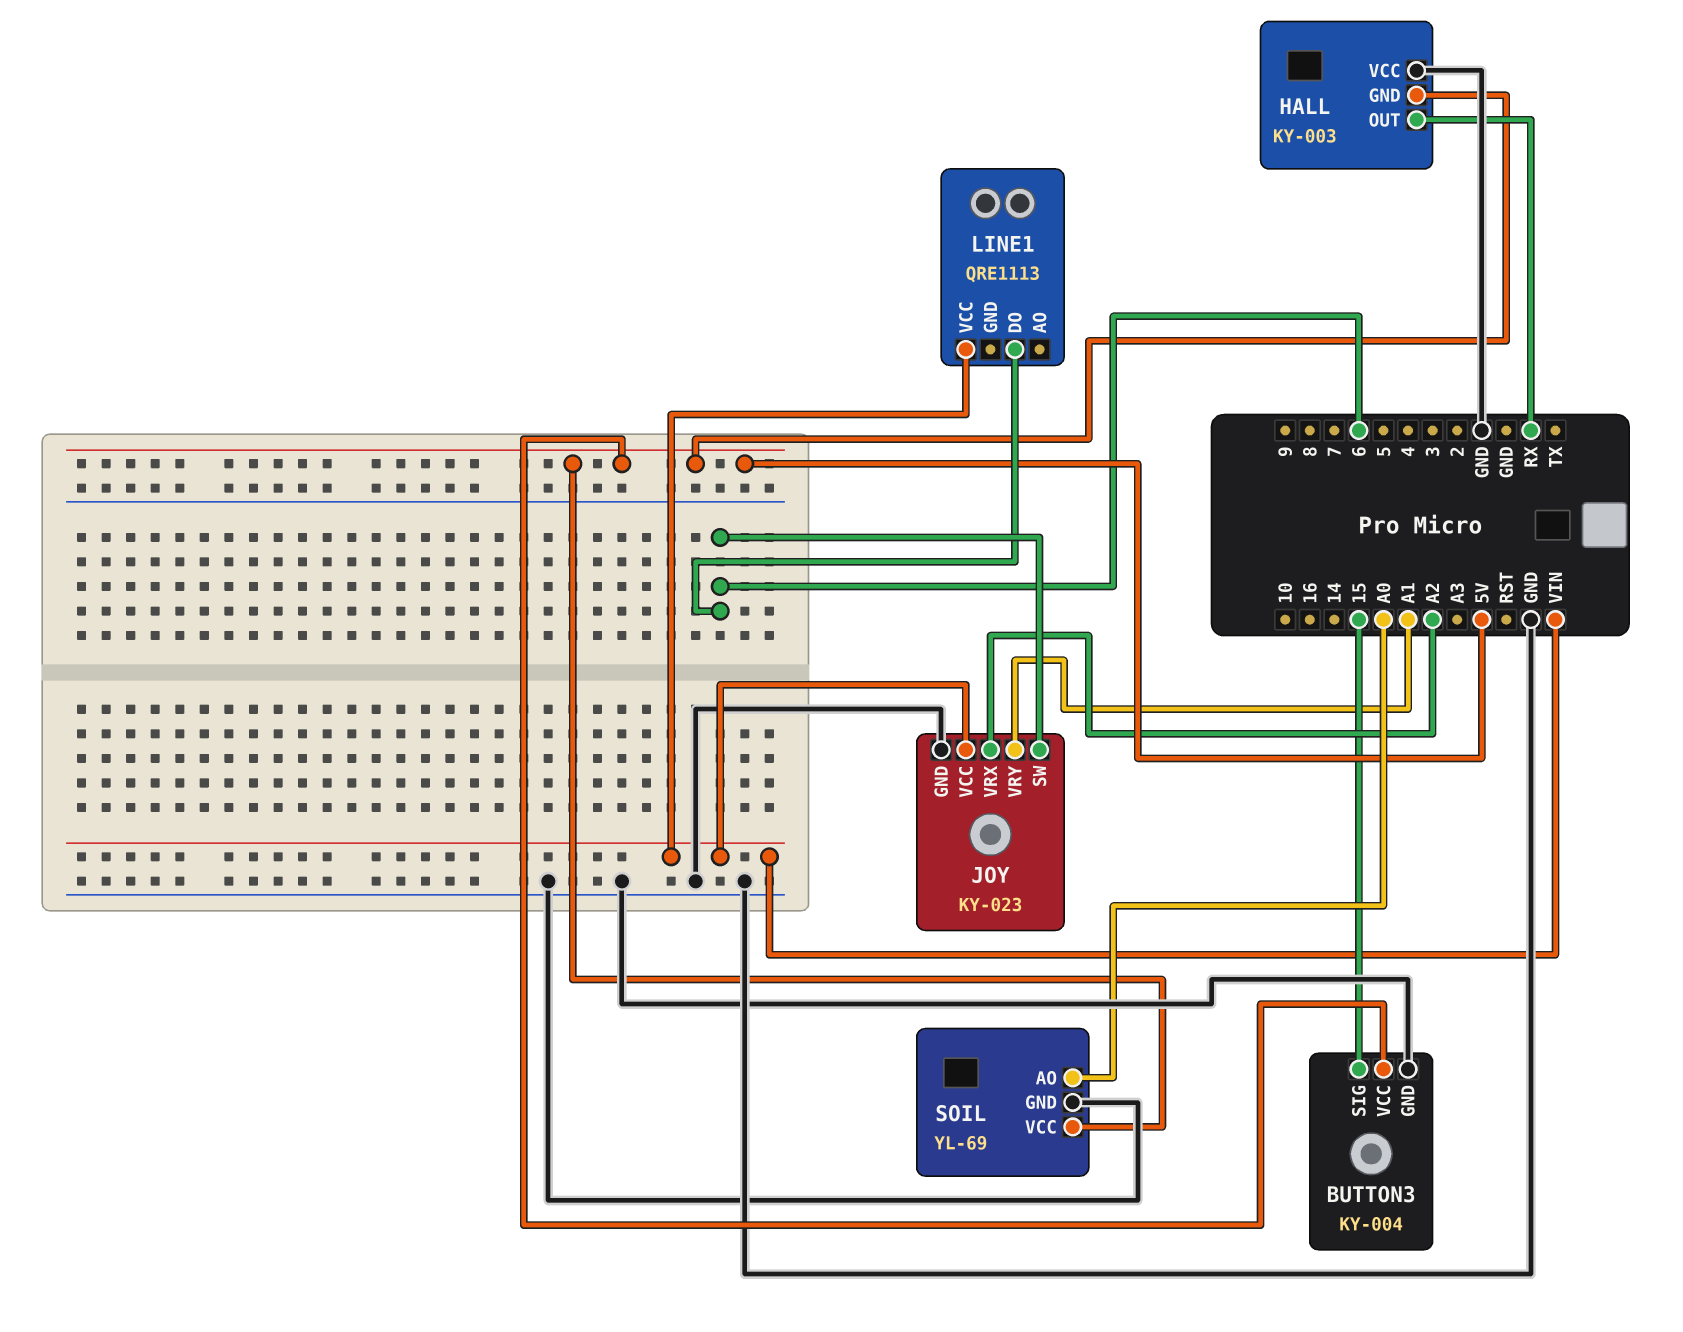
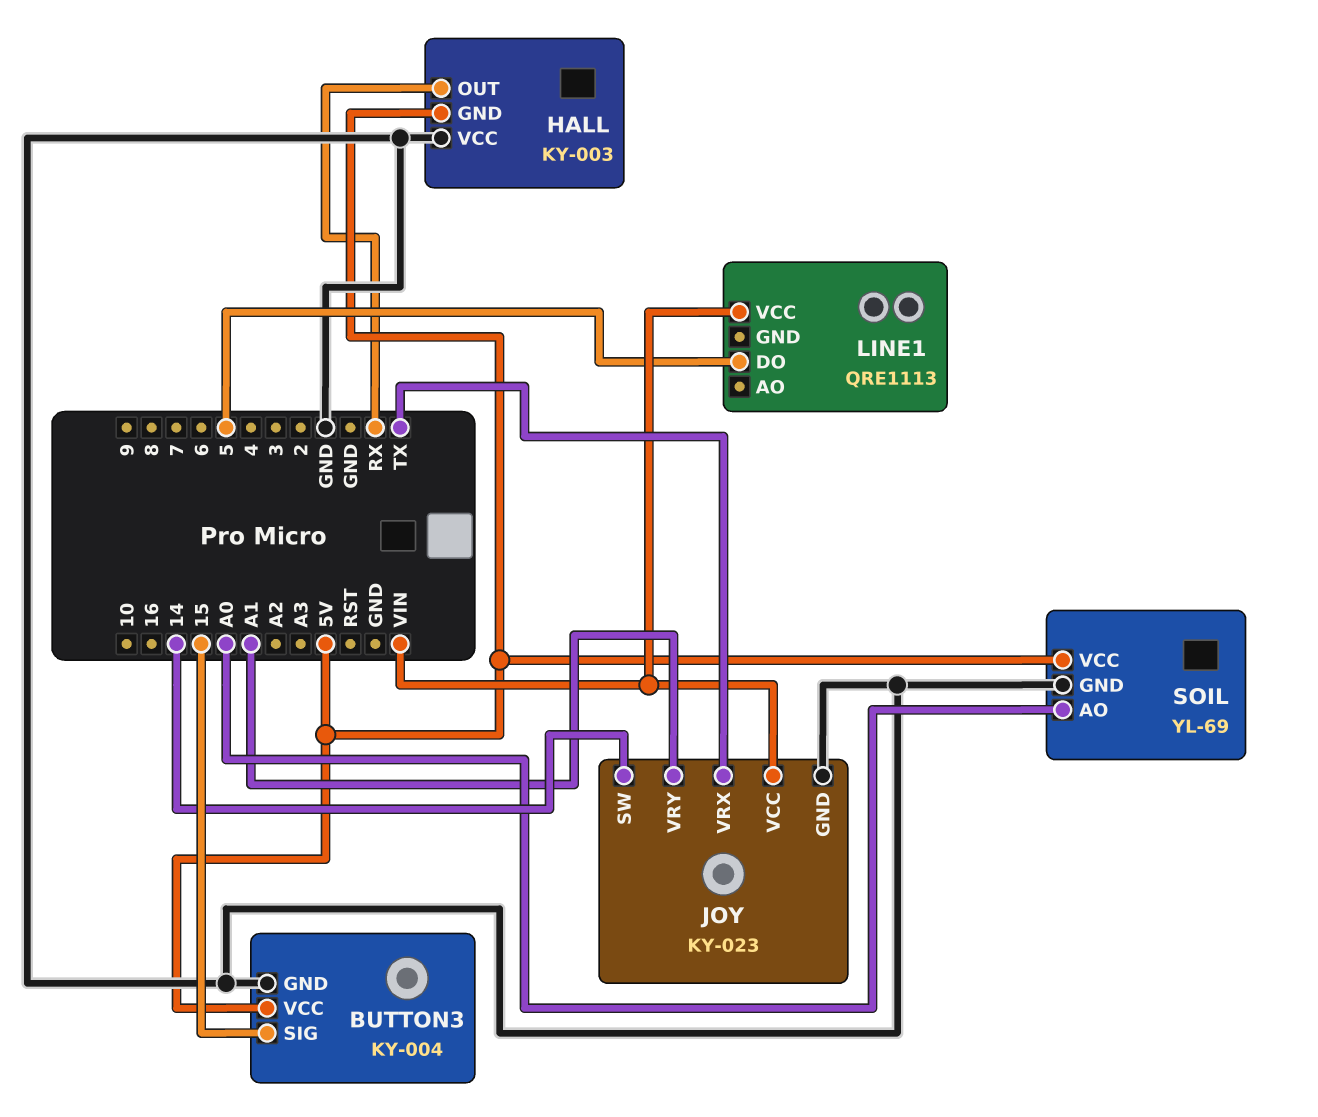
JOY pin SW: 6 -> 14
JOY pin VRX: A2 -> TX
LINE1 pin DO: 6 -> 5

